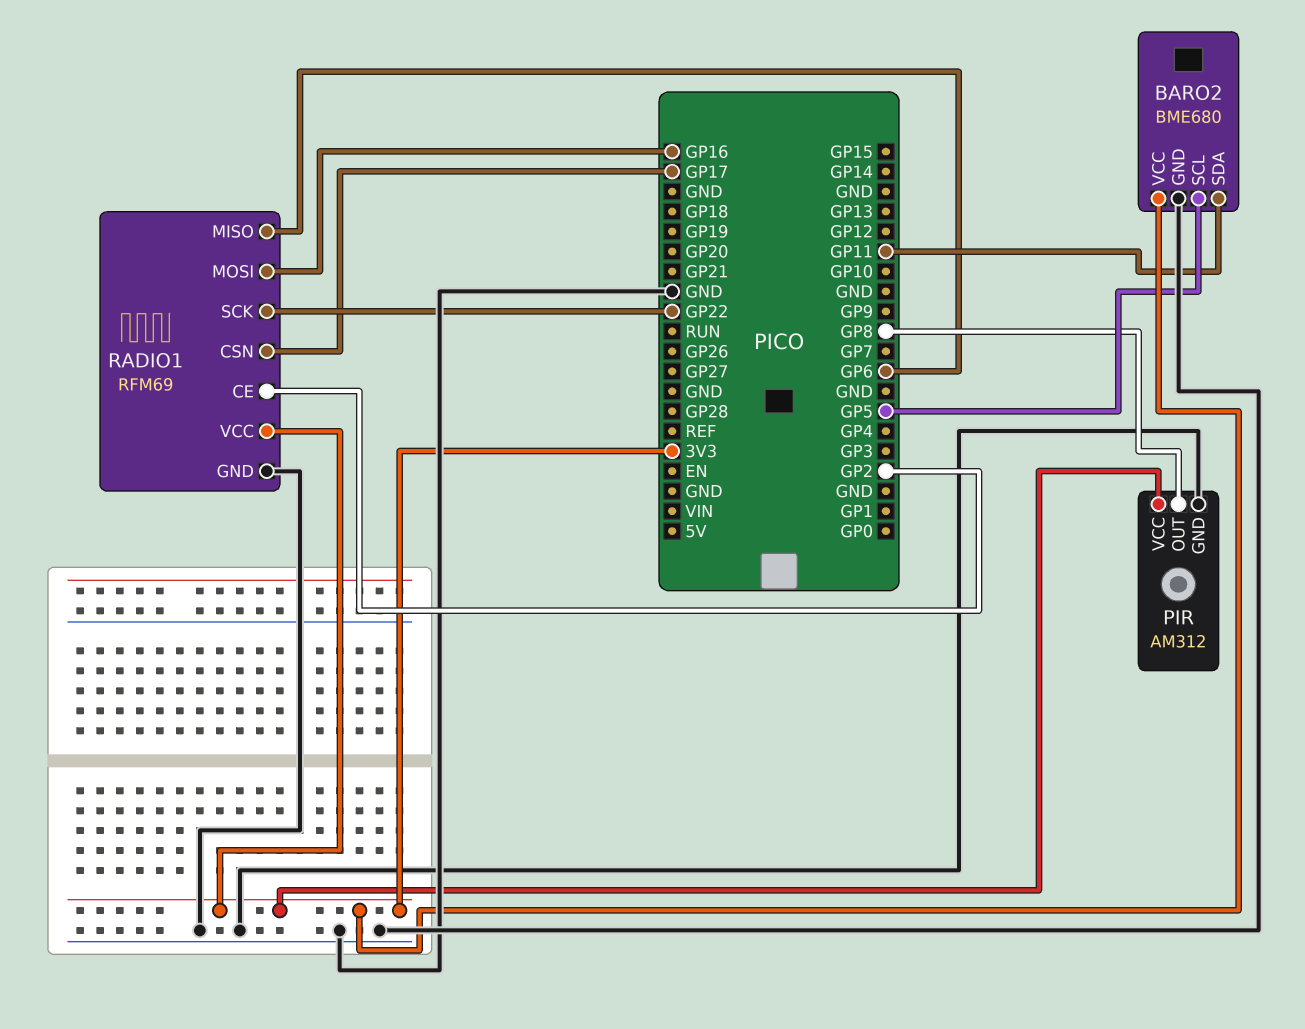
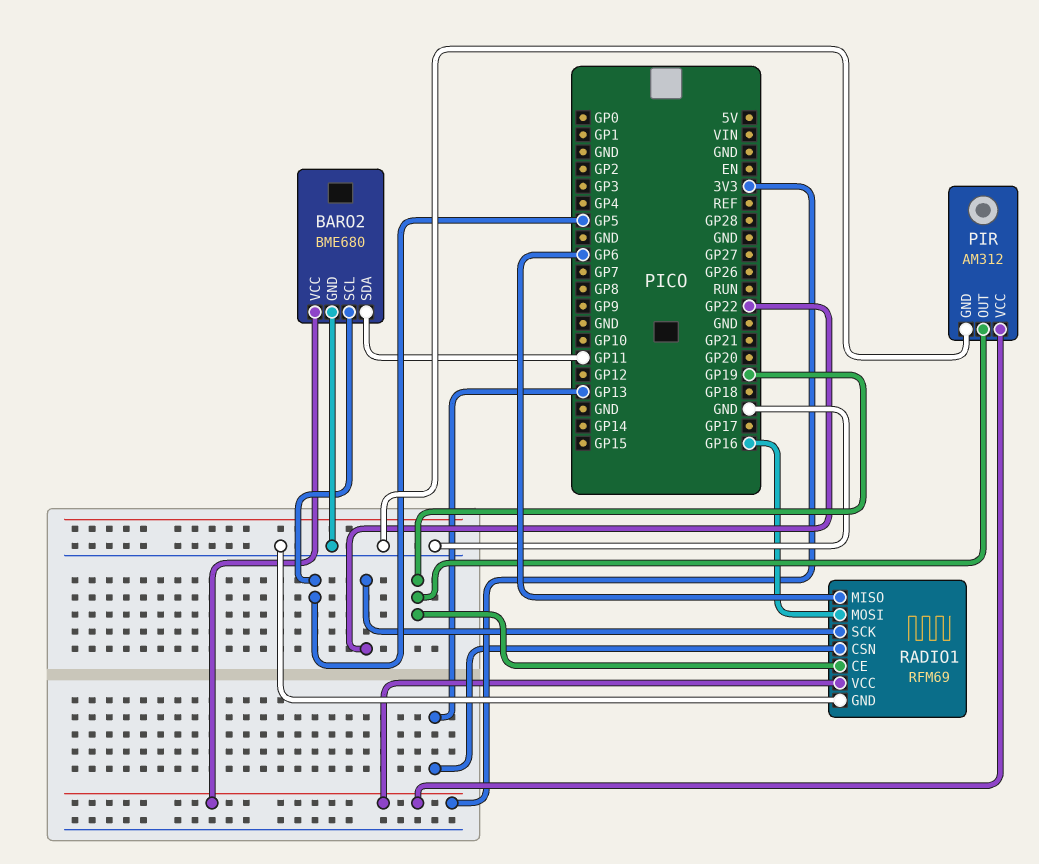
PIR pin OUT: GP8 -> GP19
RADIO1 pin CE: GP2 -> GP19
RADIO1 pin CSN: GP17 -> GP13

